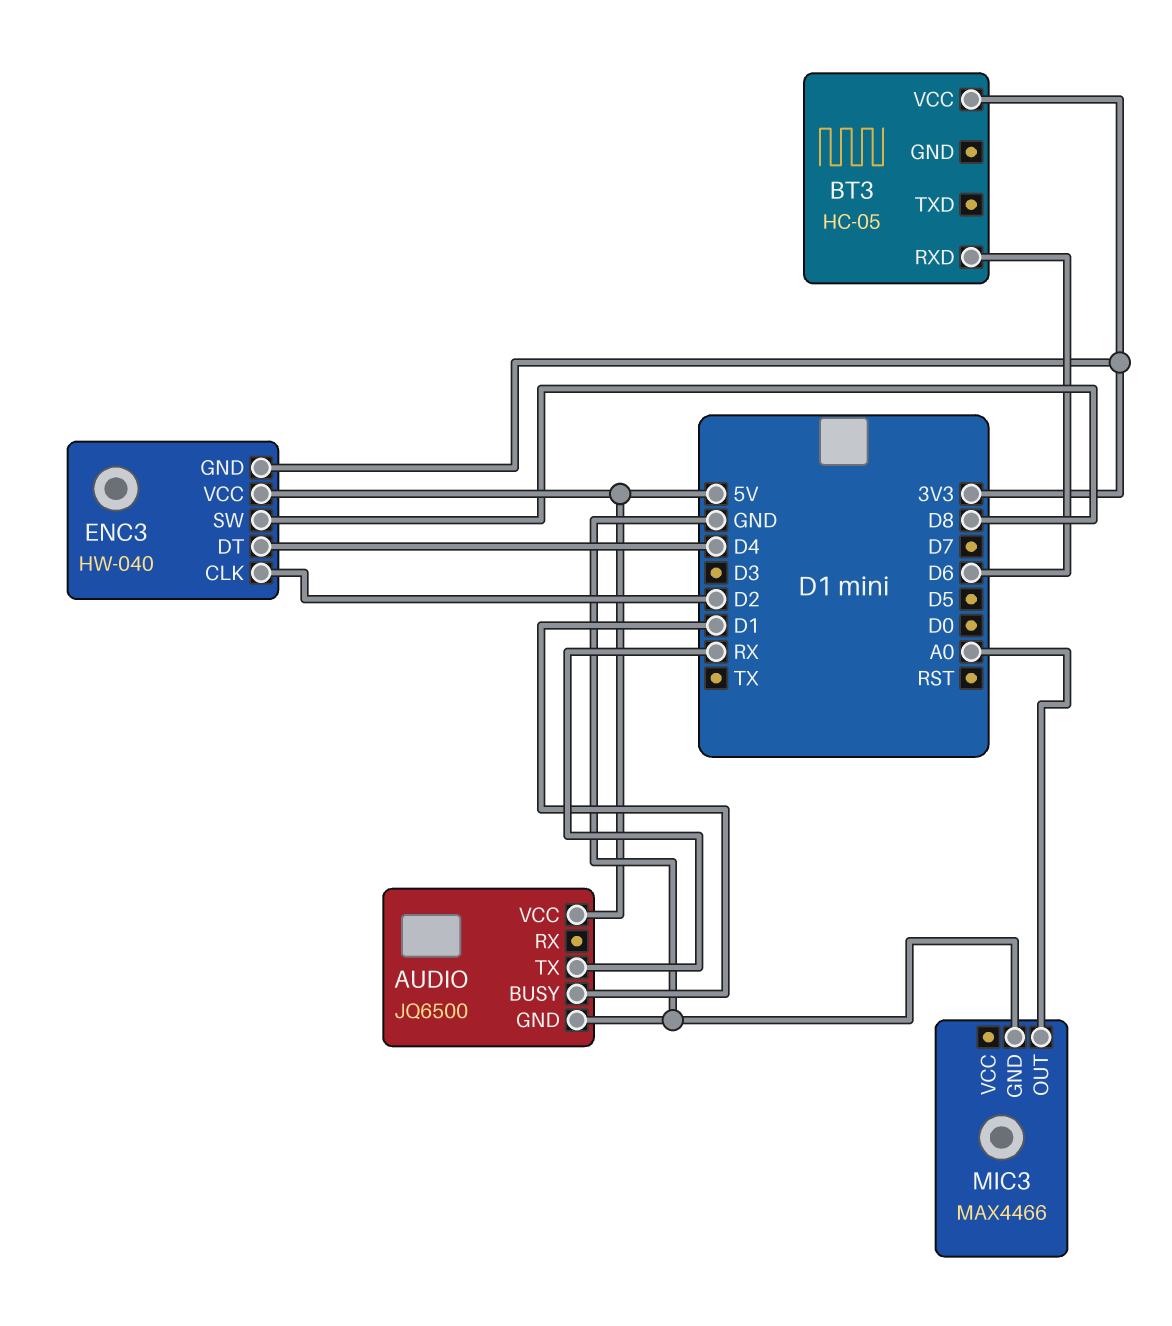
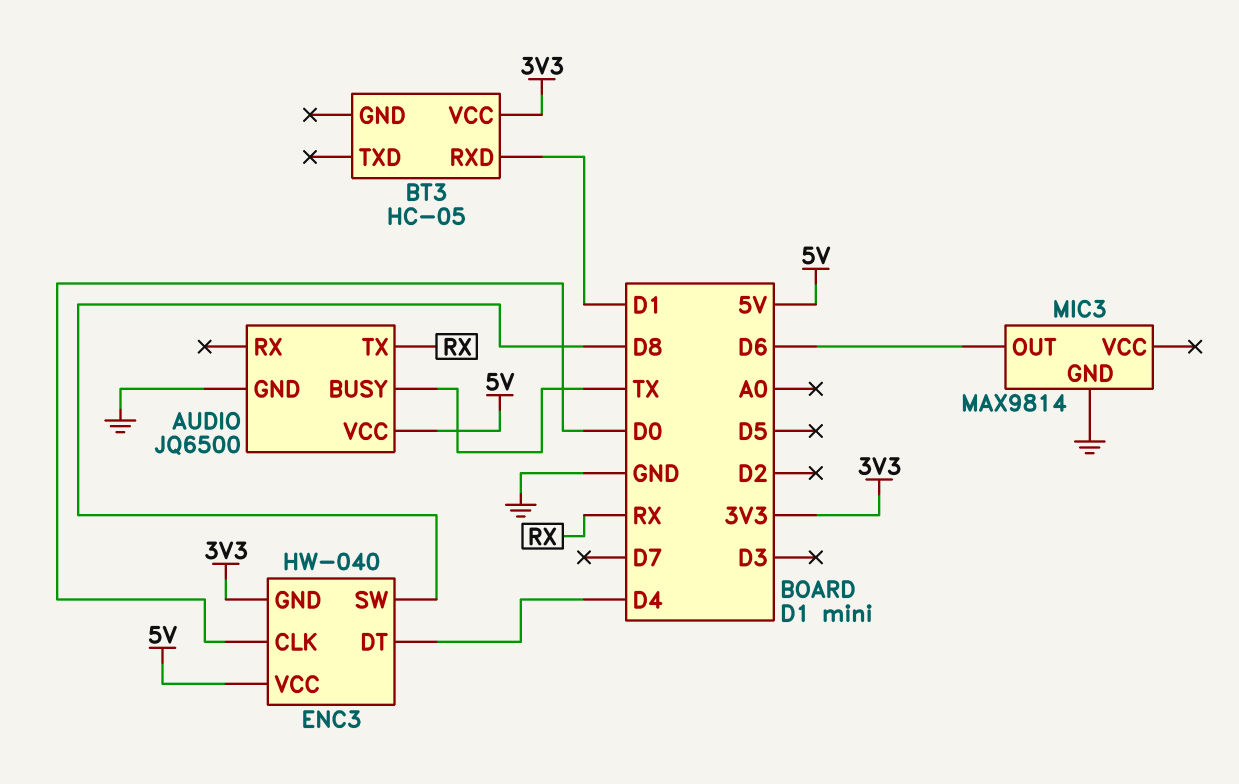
AUDIO pin BUSY: D1 -> TX
BT3 pin RXD: D6 -> D1
ENC3 pin CLK: D2 -> D0
MIC3: MAX4466 -> MAX9814
MIC3 pin OUT: A0 -> D6

